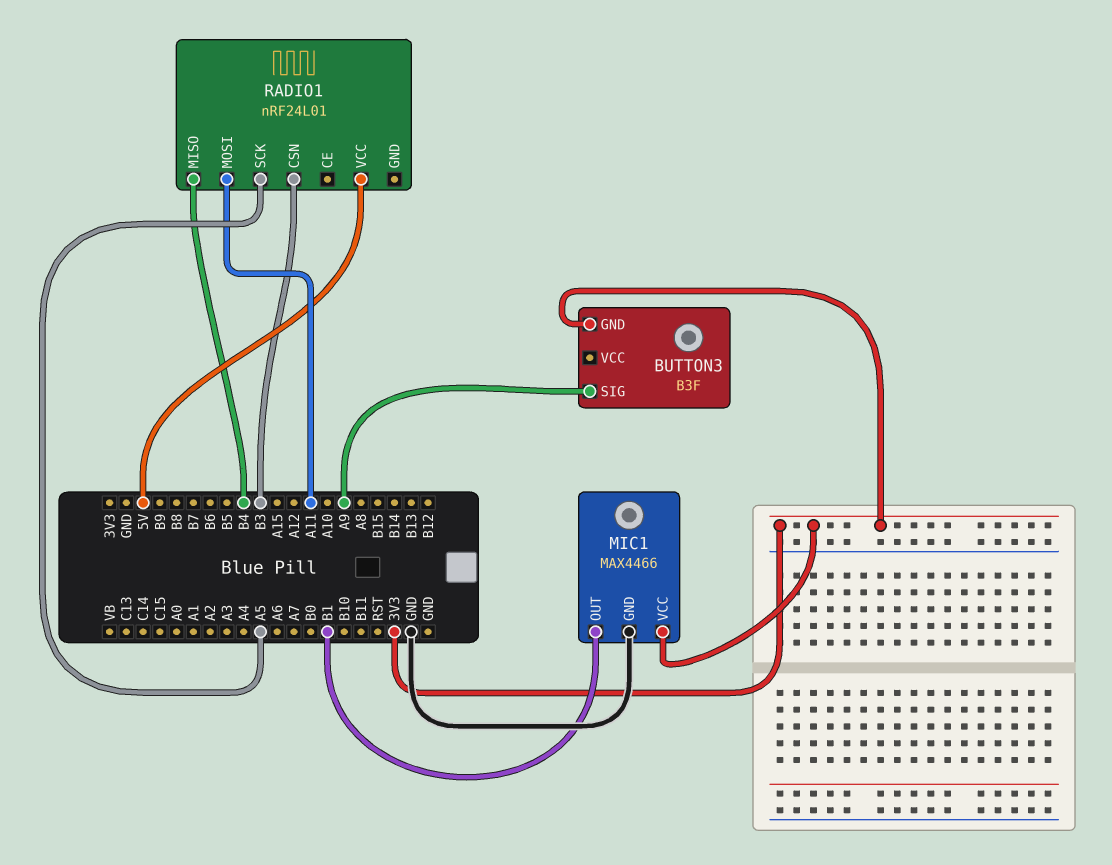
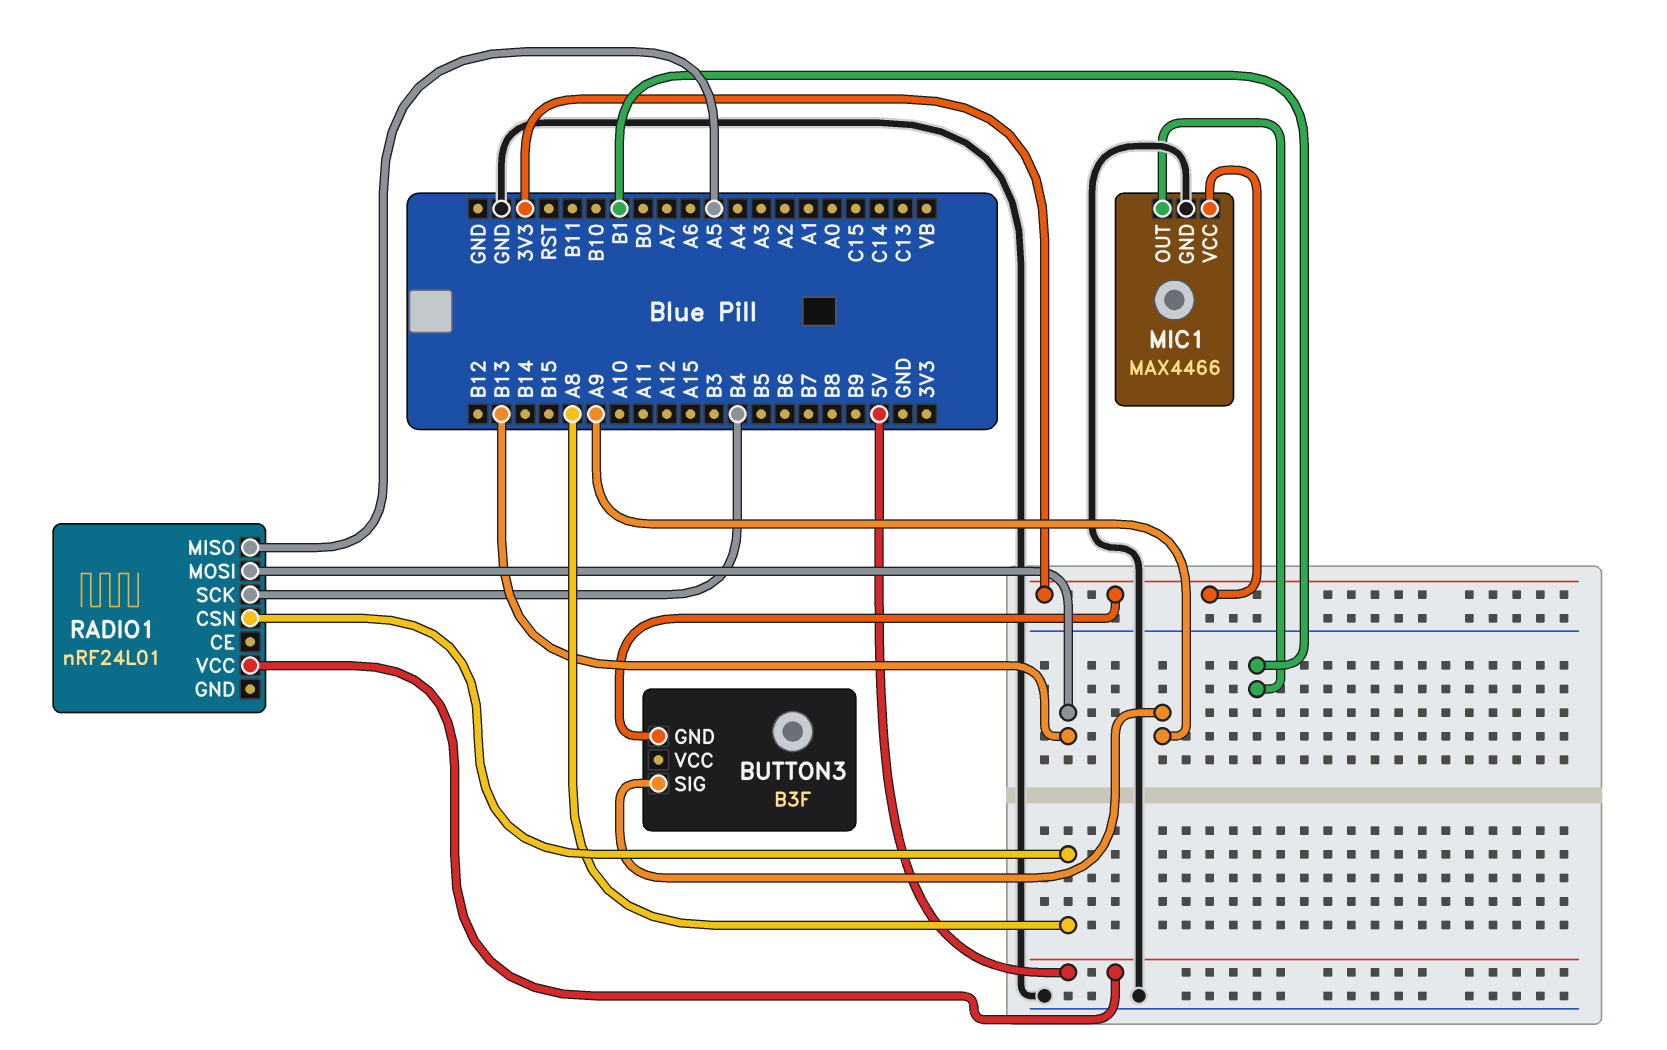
RADIO1 pin CSN: B3 -> A8
RADIO1 pin MISO: B4 -> A5
RADIO1 pin MOSI: A11 -> B13
RADIO1 pin SCK: A5 -> B4

